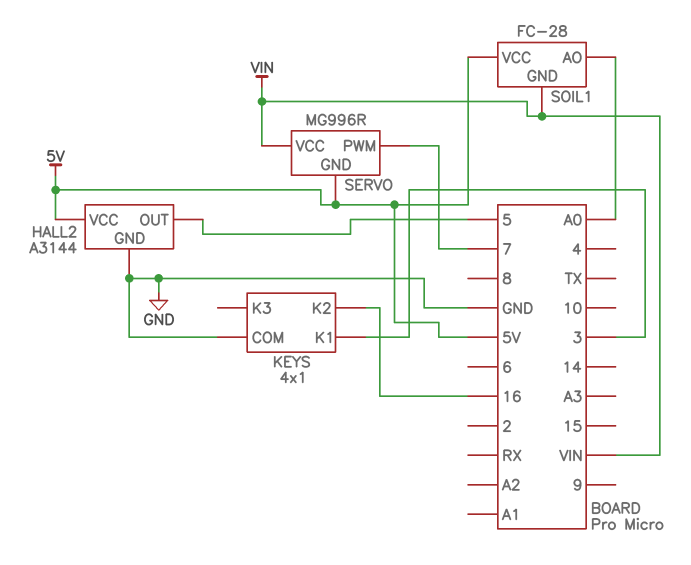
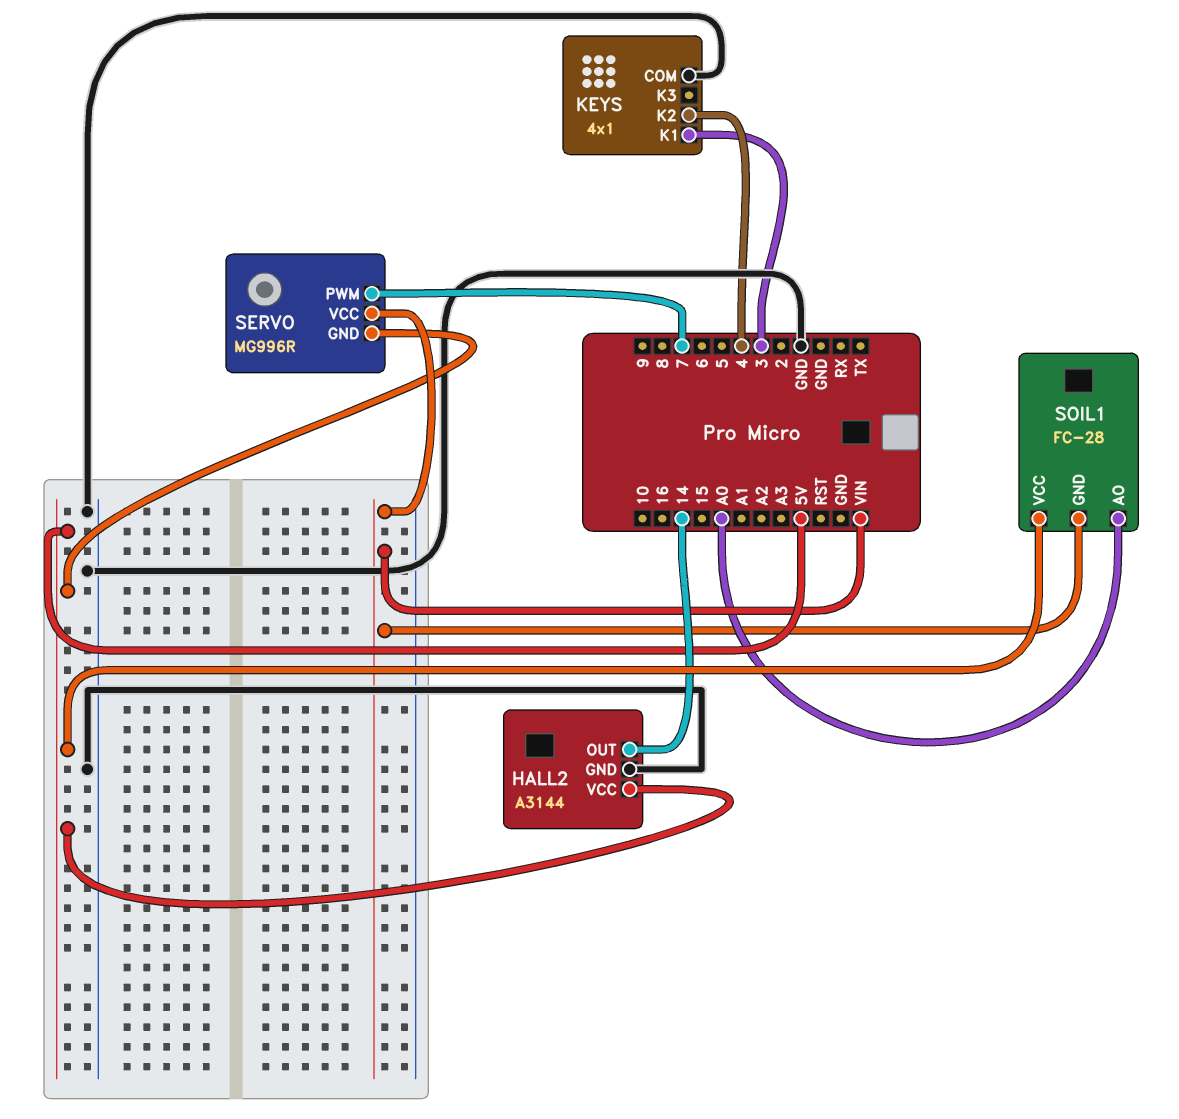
HALL2 pin OUT: 5 -> 14
KEYS pin K2: 16 -> 4

